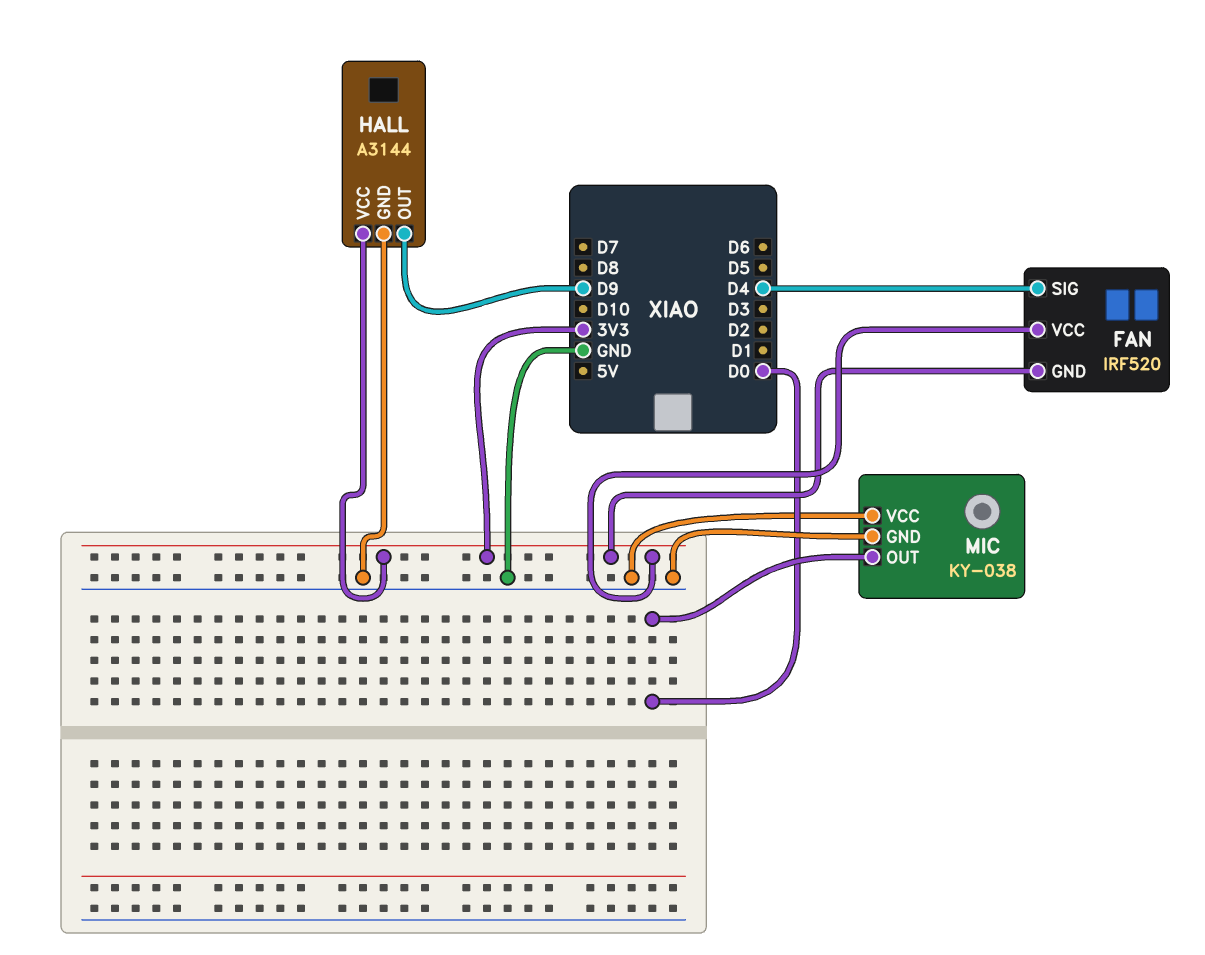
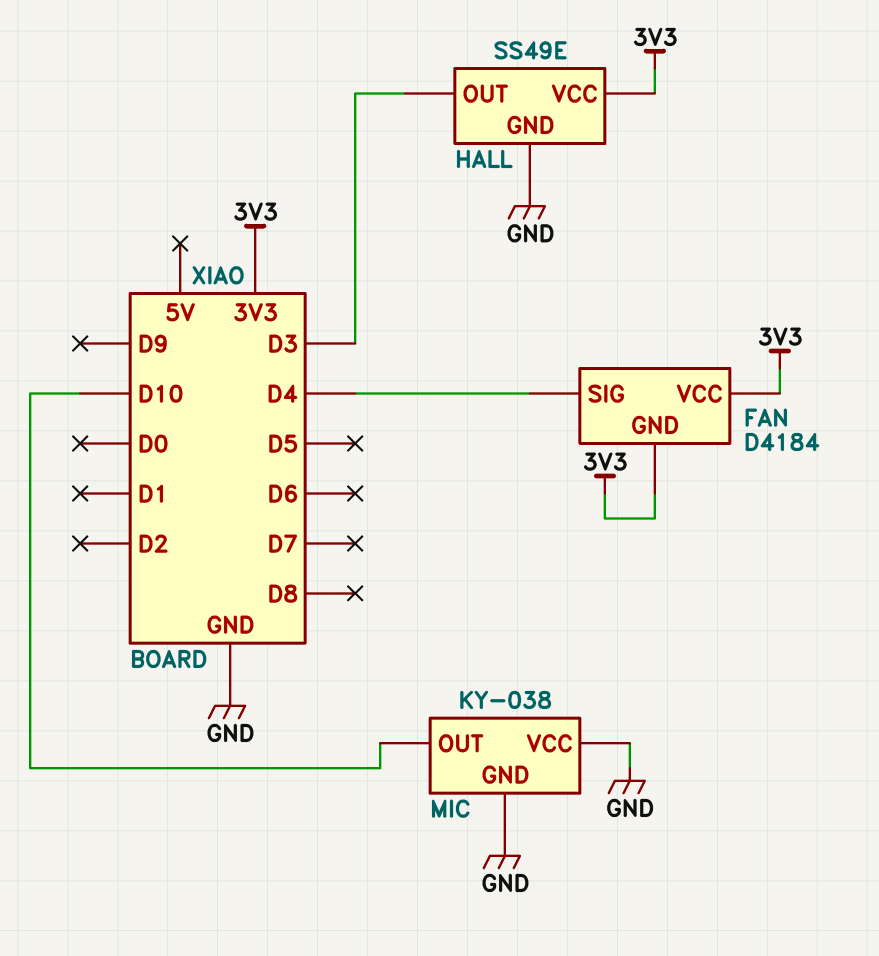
FAN: IRF520 -> D4184
HALL: A3144 -> SS49E
HALL pin OUT: D9 -> D3
MIC pin OUT: D0 -> D10

